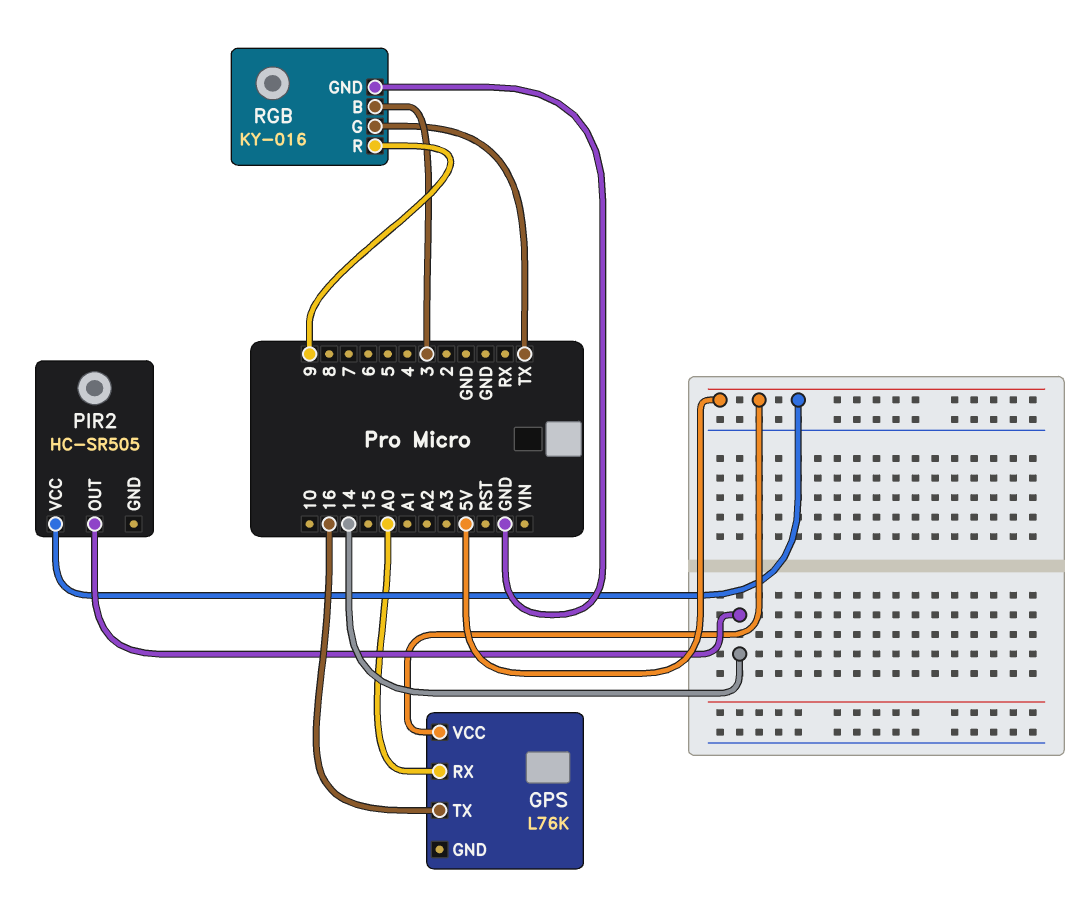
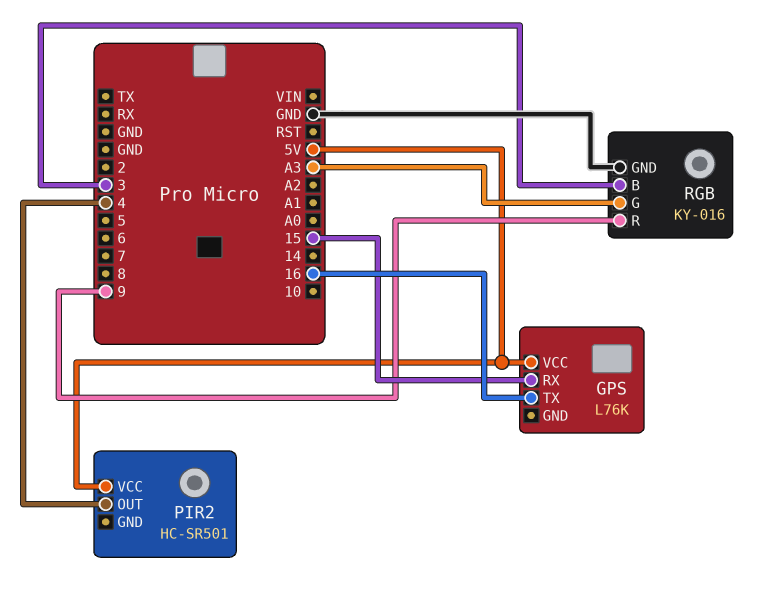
GPS pin RX: A0 -> 15
PIR2: HC-SR505 -> HC-SR501
PIR2 pin OUT: 14 -> 4
RGB pin G: TX -> A3

